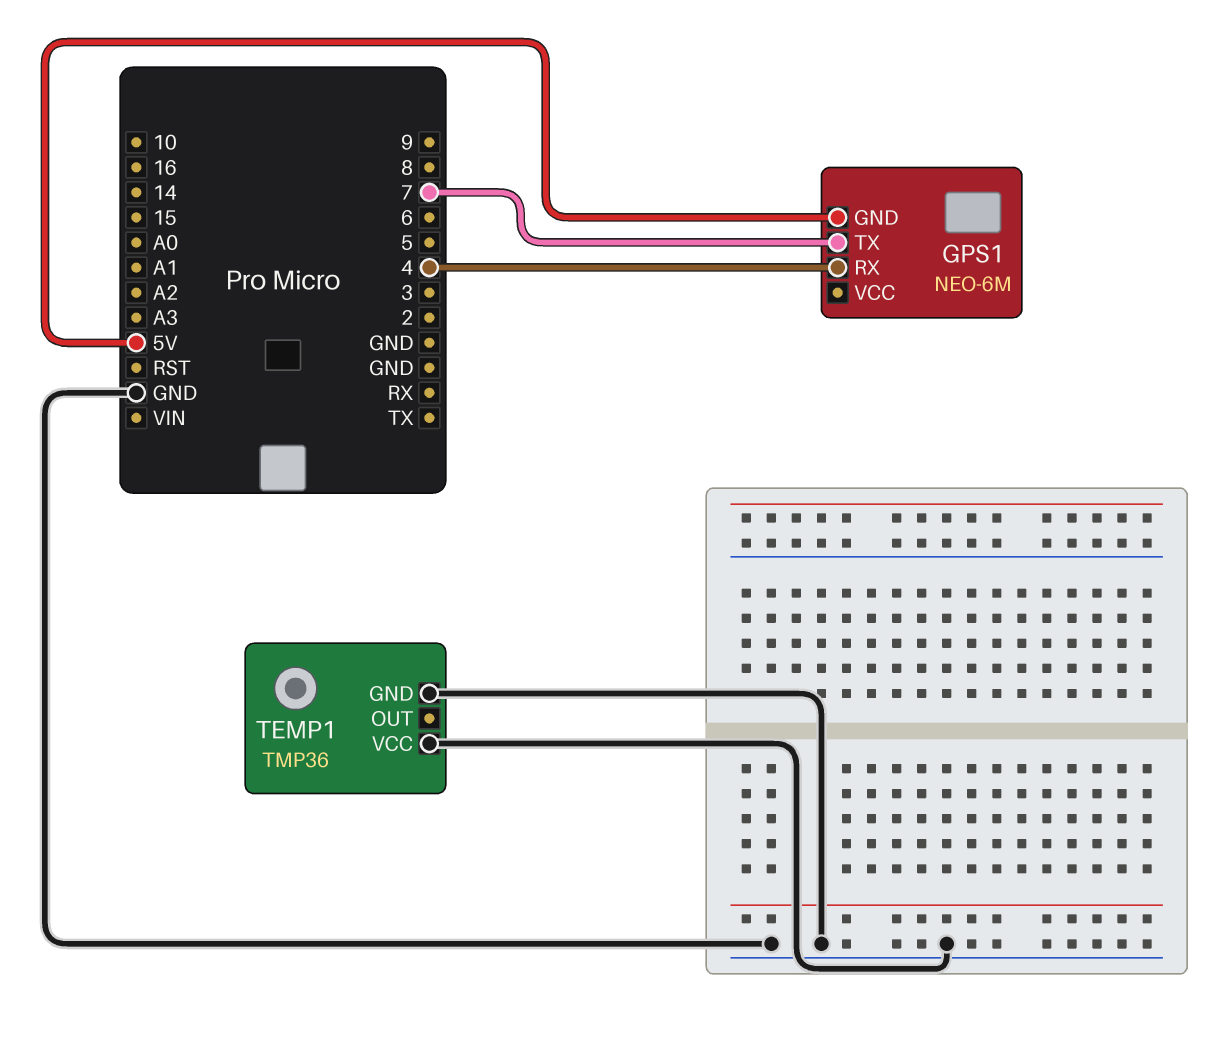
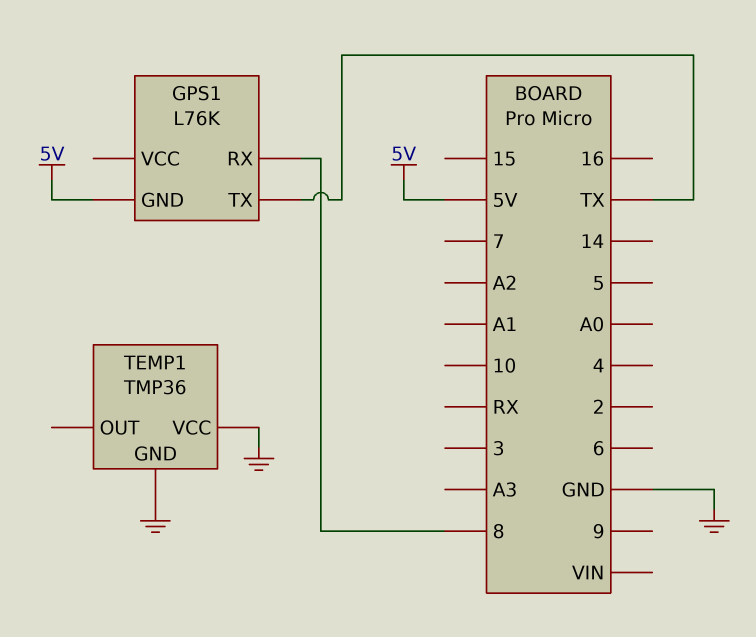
GPS1: NEO-6M -> L76K
GPS1 pin RX: 4 -> 8
GPS1 pin TX: 7 -> TX

